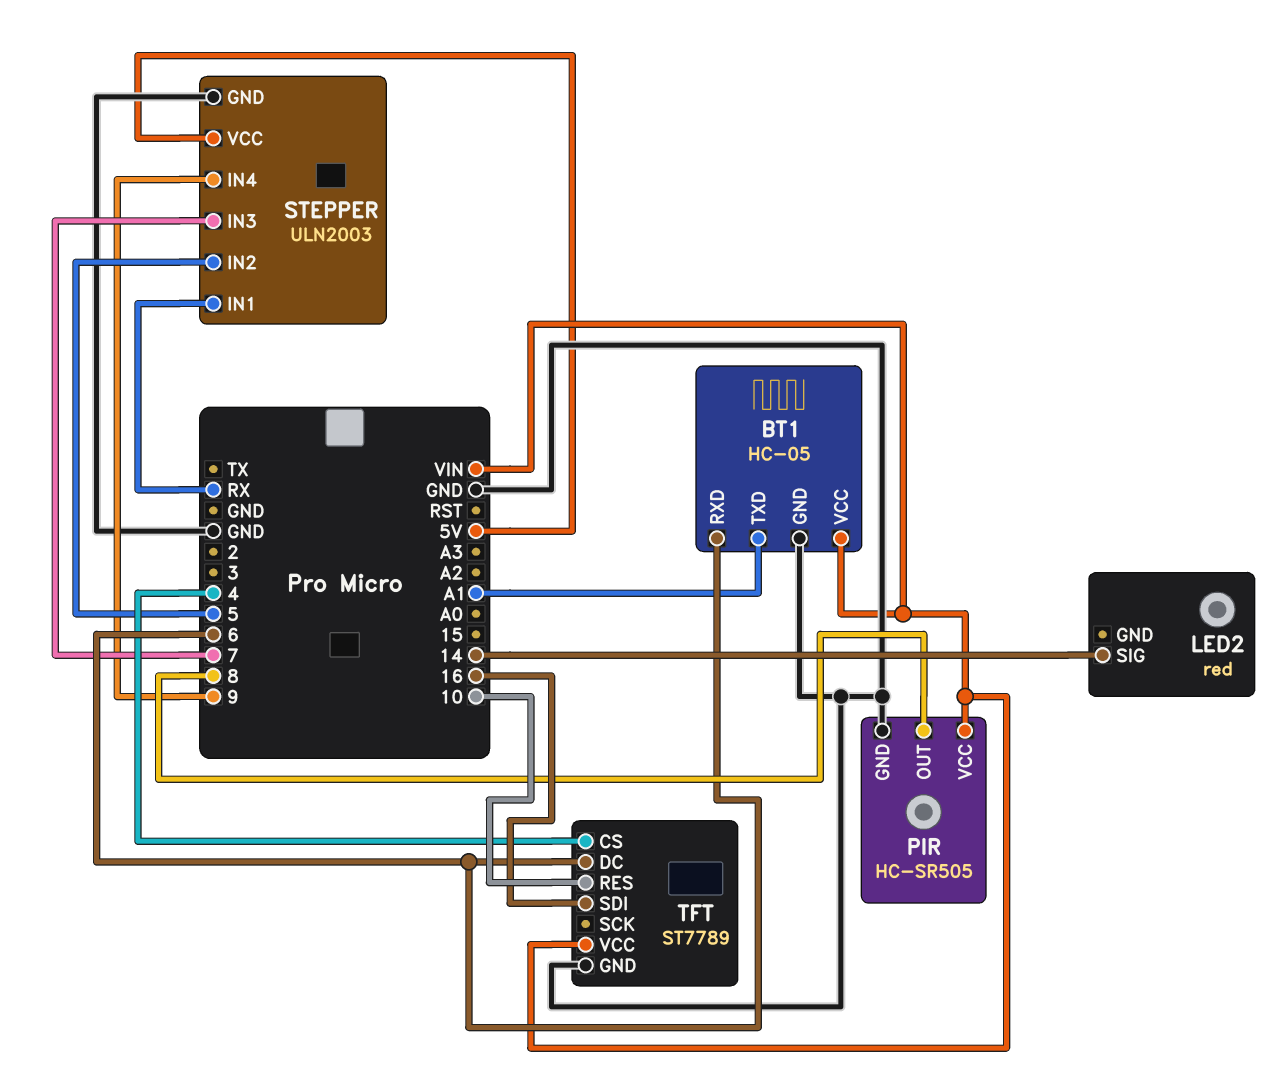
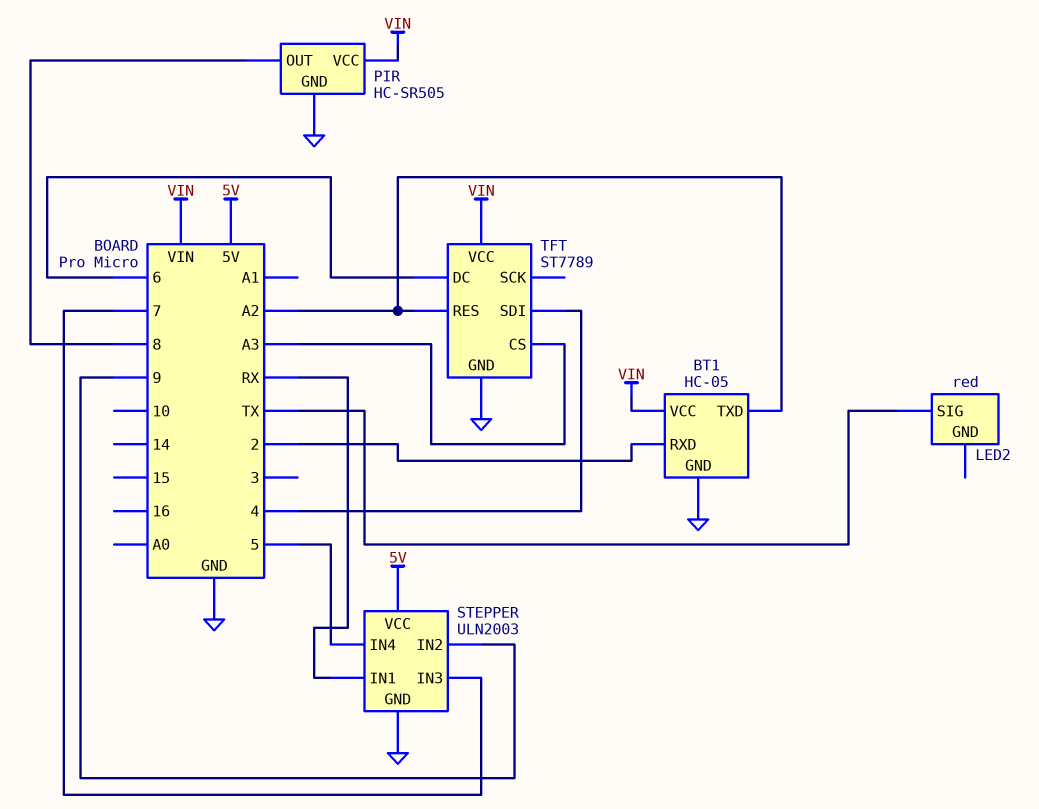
BT1 pin RXD: 6 -> 2
BT1 pin TXD: A1 -> A2
LED2 pin SIG: 14 -> TX
STEPPER pin IN2: 5 -> 9
STEPPER pin IN4: 9 -> 5
TFT pin CS: 4 -> A3
TFT pin RES: 10 -> A2
TFT pin SDI: 16 -> 4

